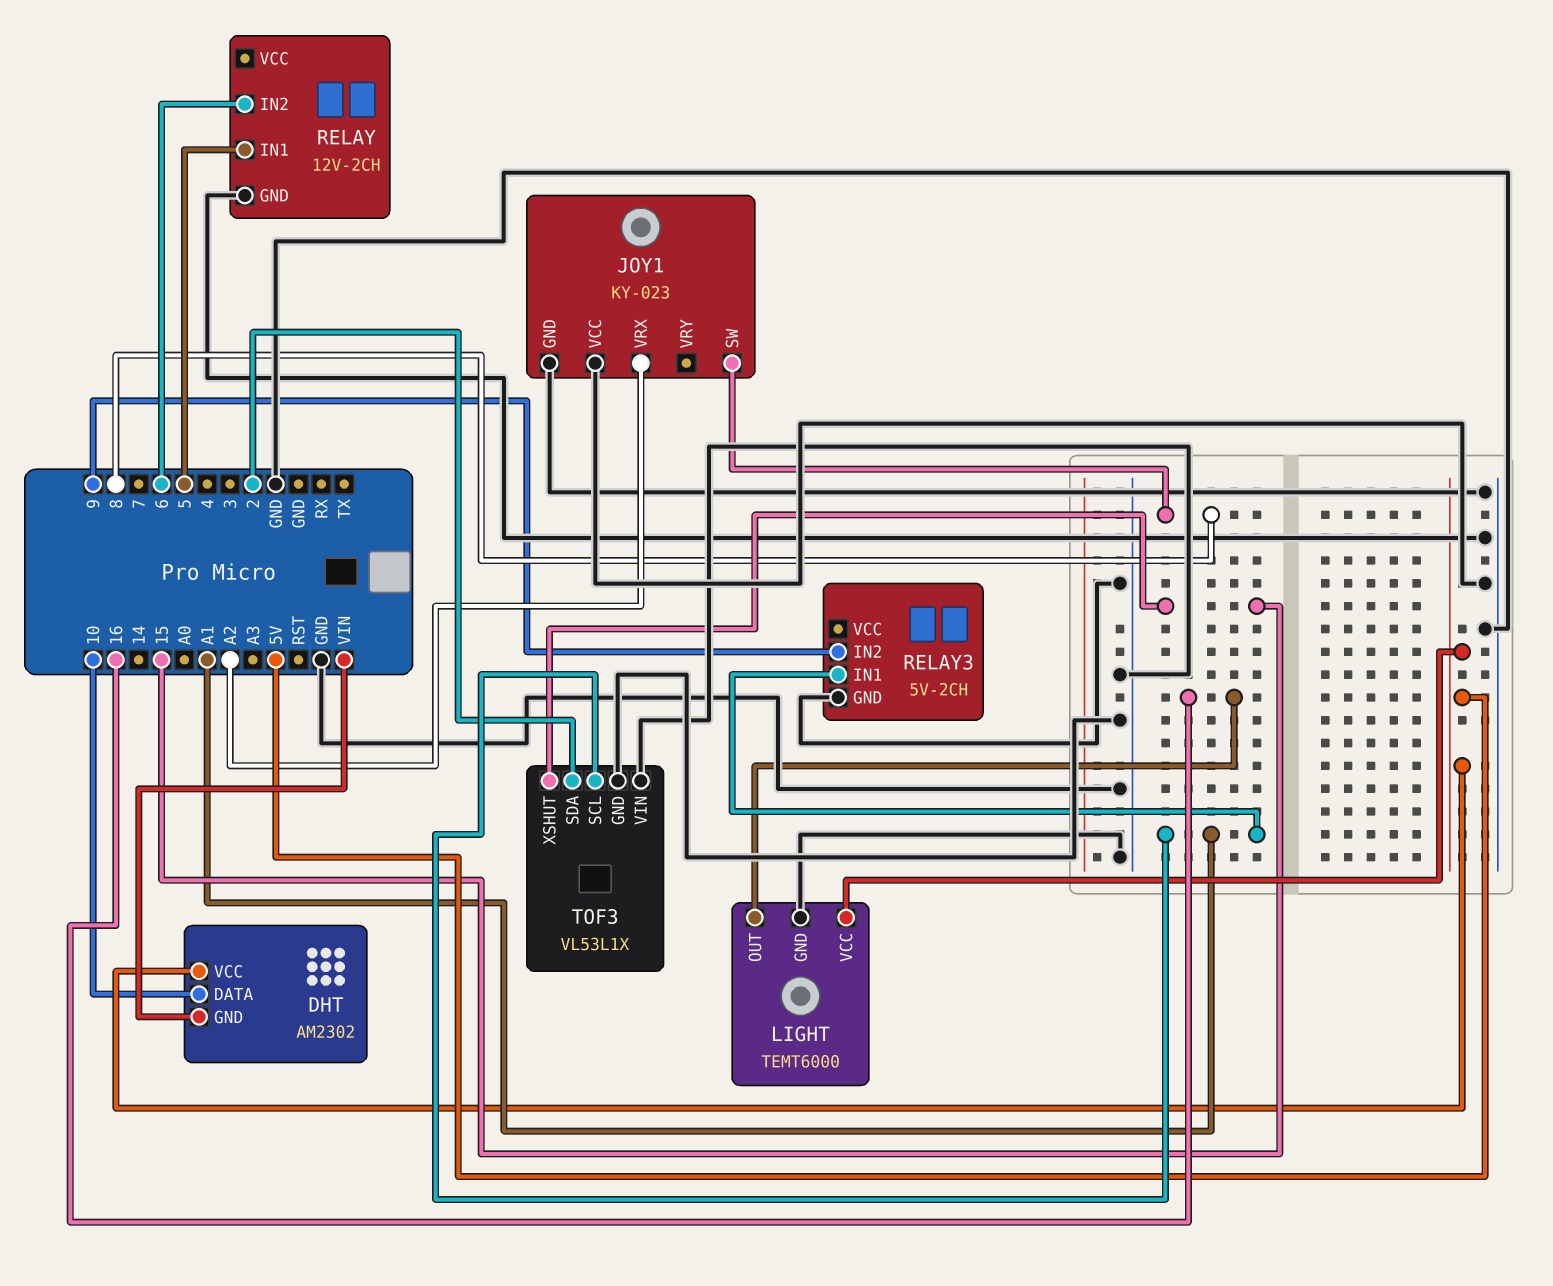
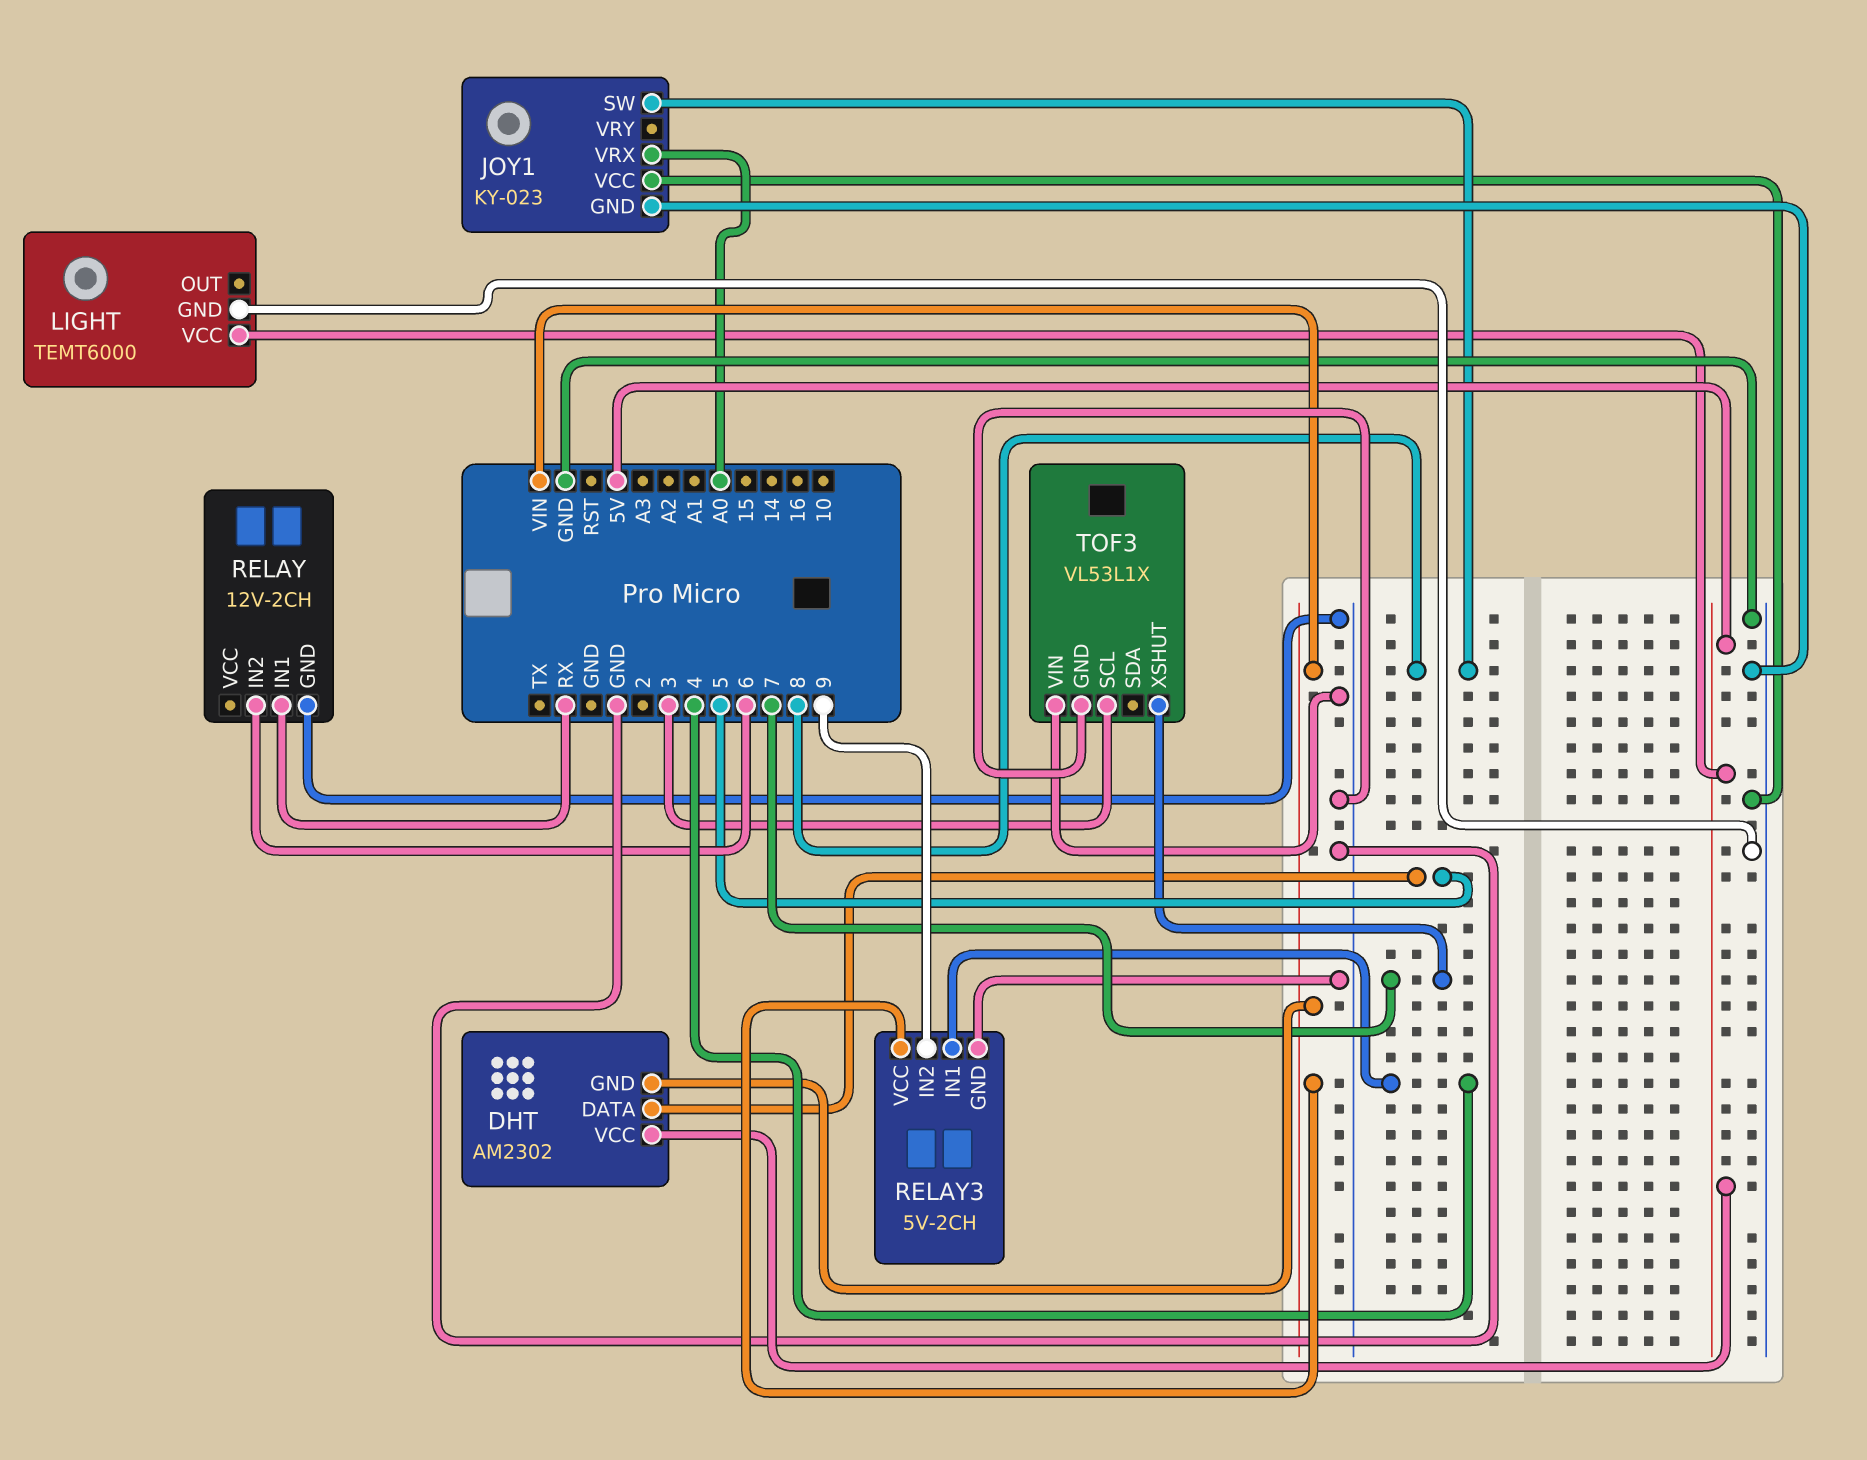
DHT pin DATA: 10 -> 5
JOY1 pin VRX: A2 -> A0
LIGHT pin OUT: 16 -> none
RELAY pin IN1: 5 -> RX
RELAY3 pin IN1: A1 -> 4
RELAY3 pin VCC: none -> VIN
TOF3 pin SCL: A1 -> 3
TOF3 pin SDA: 2 -> none
TOF3 pin XSHUT: 15 -> 7

